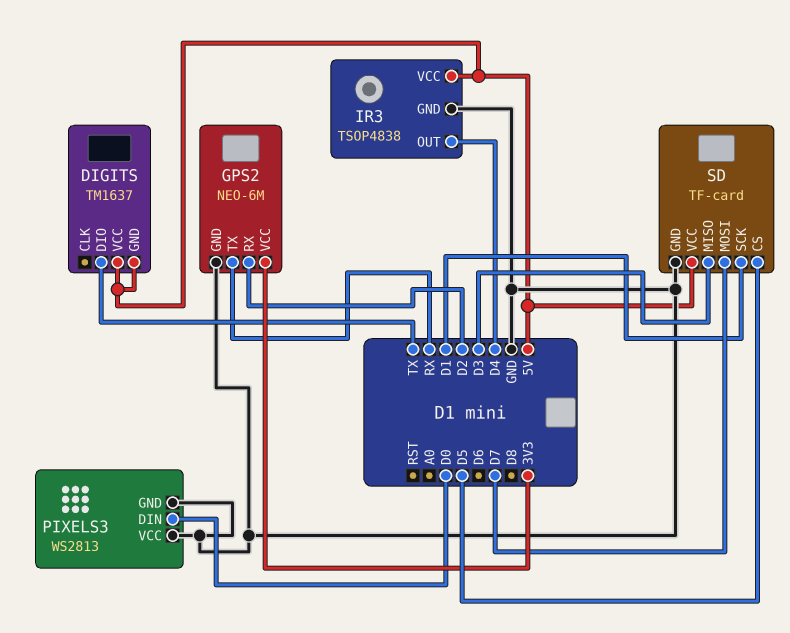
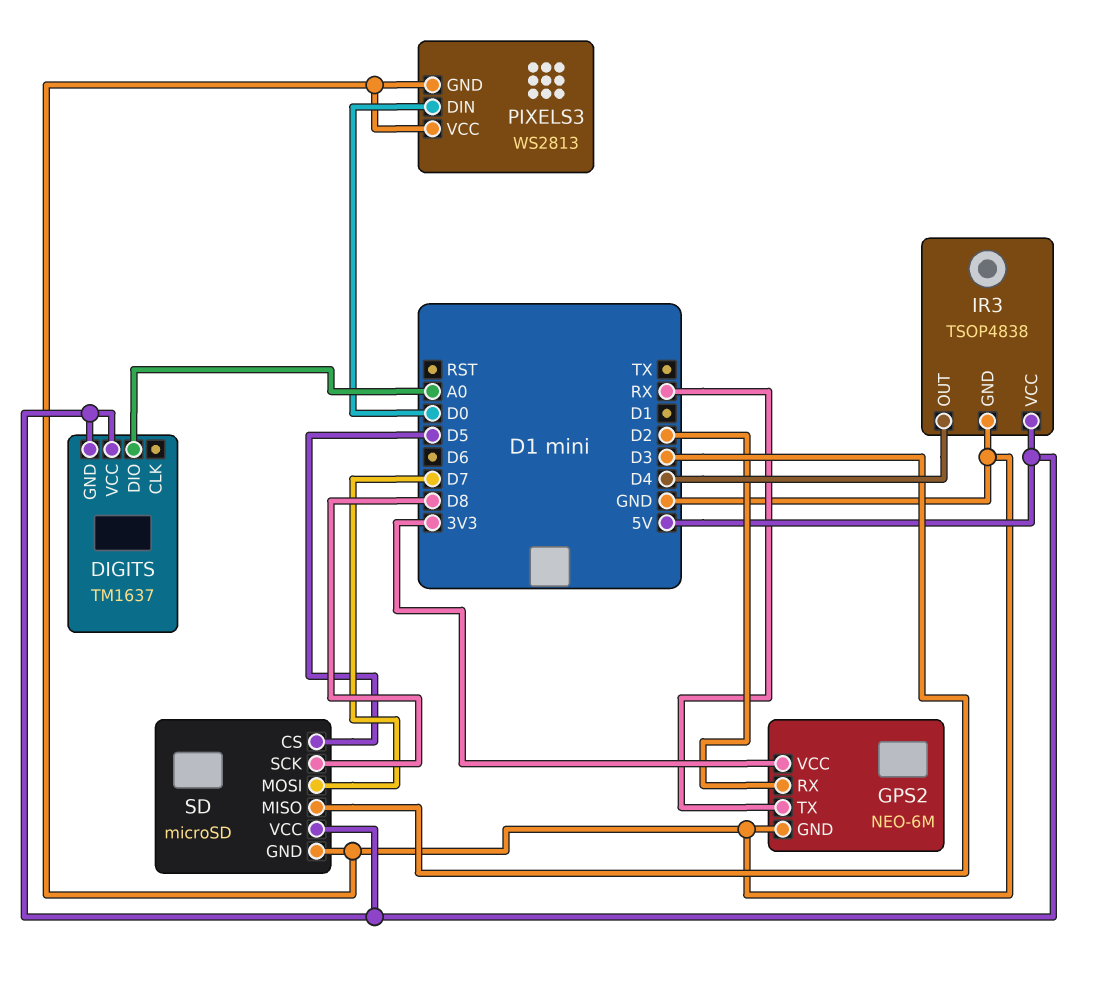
DIGITS pin DIO: TX -> A0
SD: TF-card -> microSD
SD pin SCK: D1 -> D8

